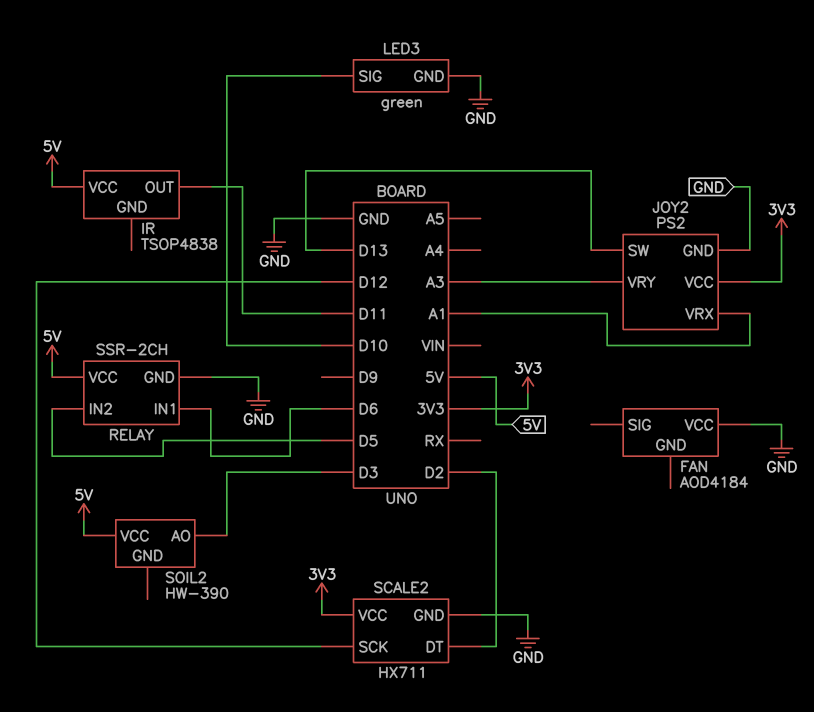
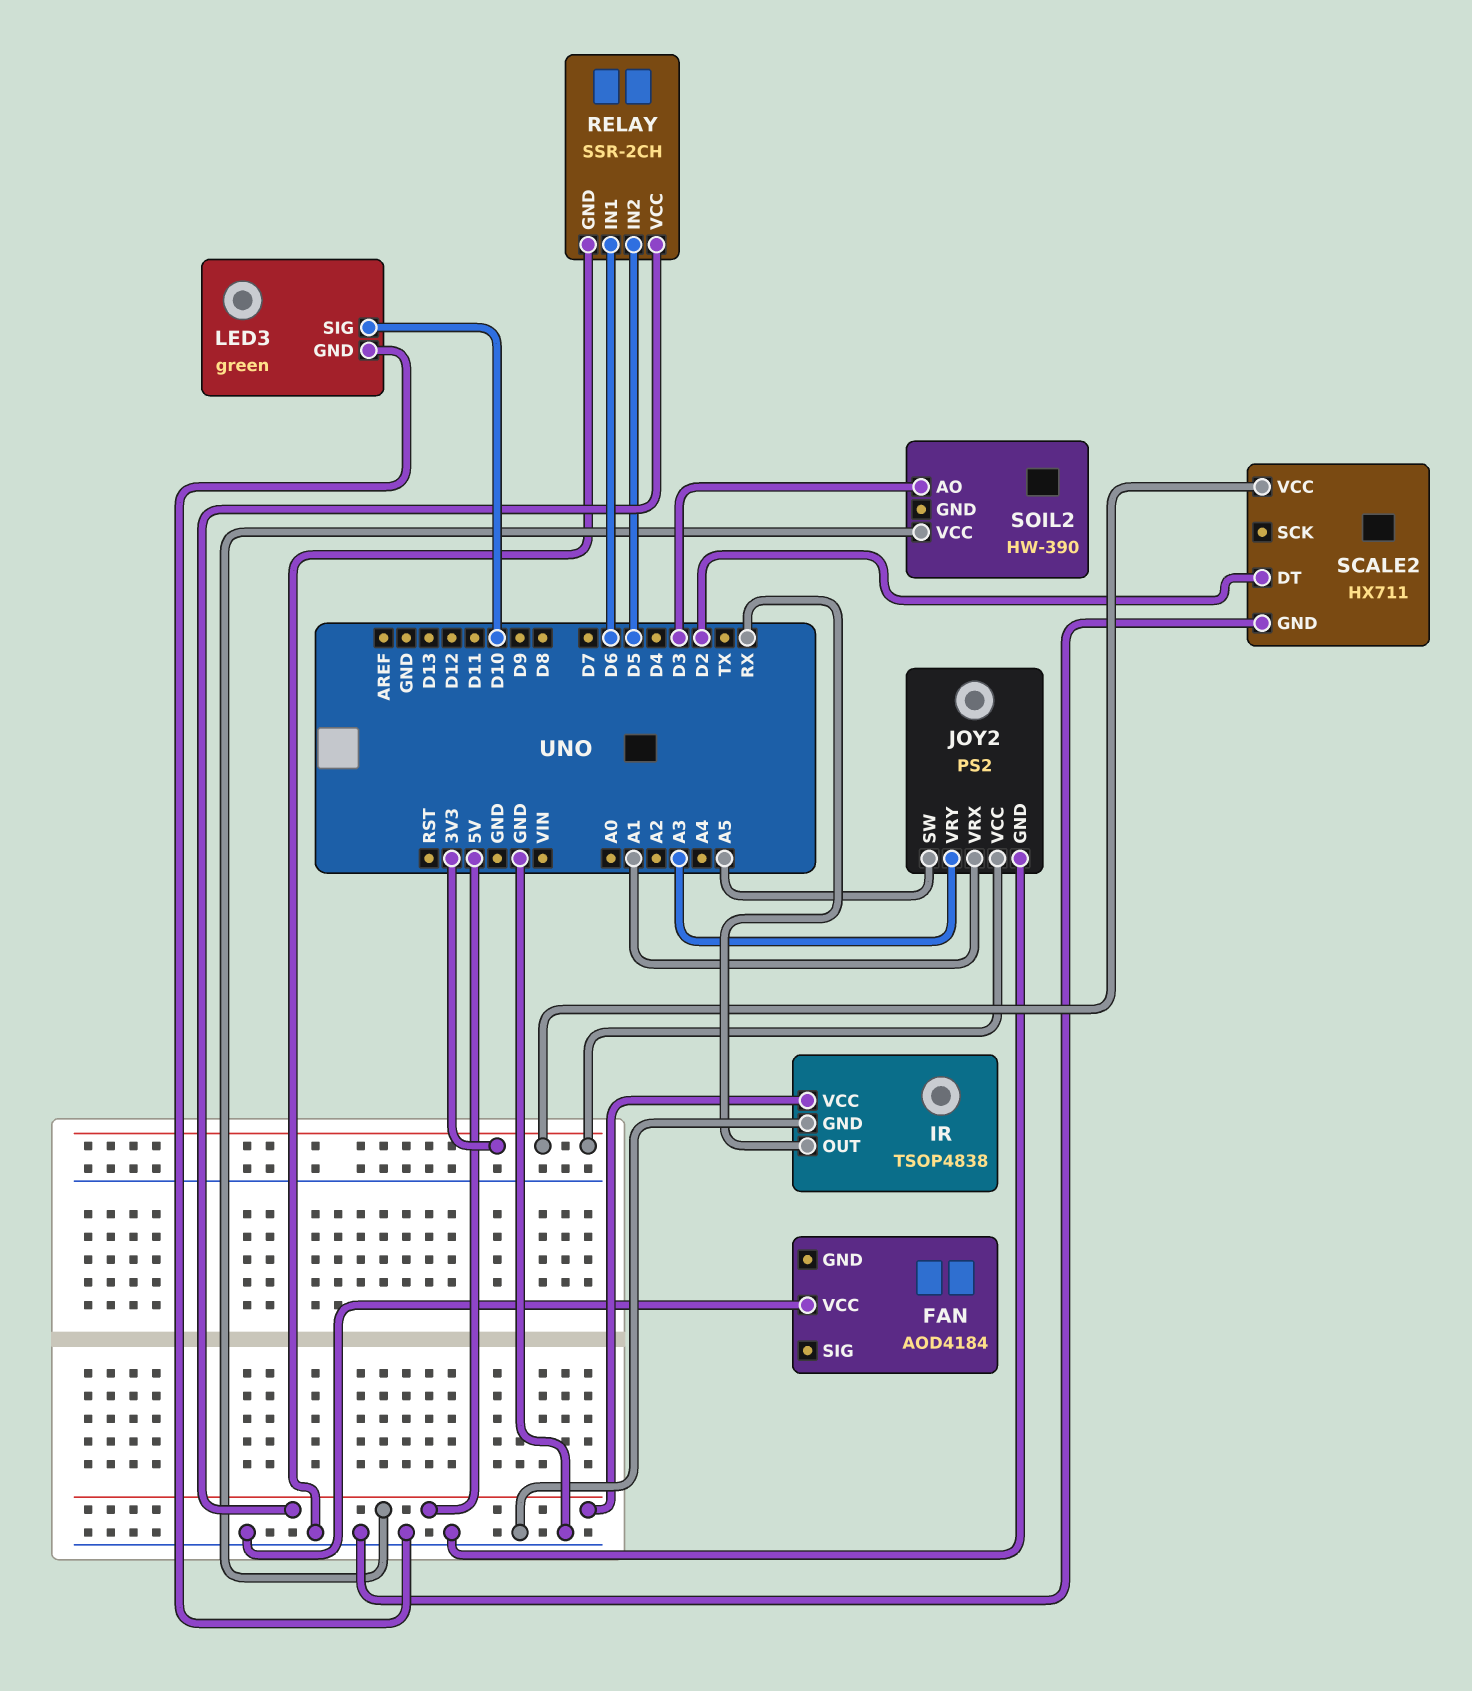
IR pin GND: none -> GND
IR pin OUT: D11 -> RX
JOY2 pin SW: D13 -> A5
SCALE2 pin SCK: D12 -> none

